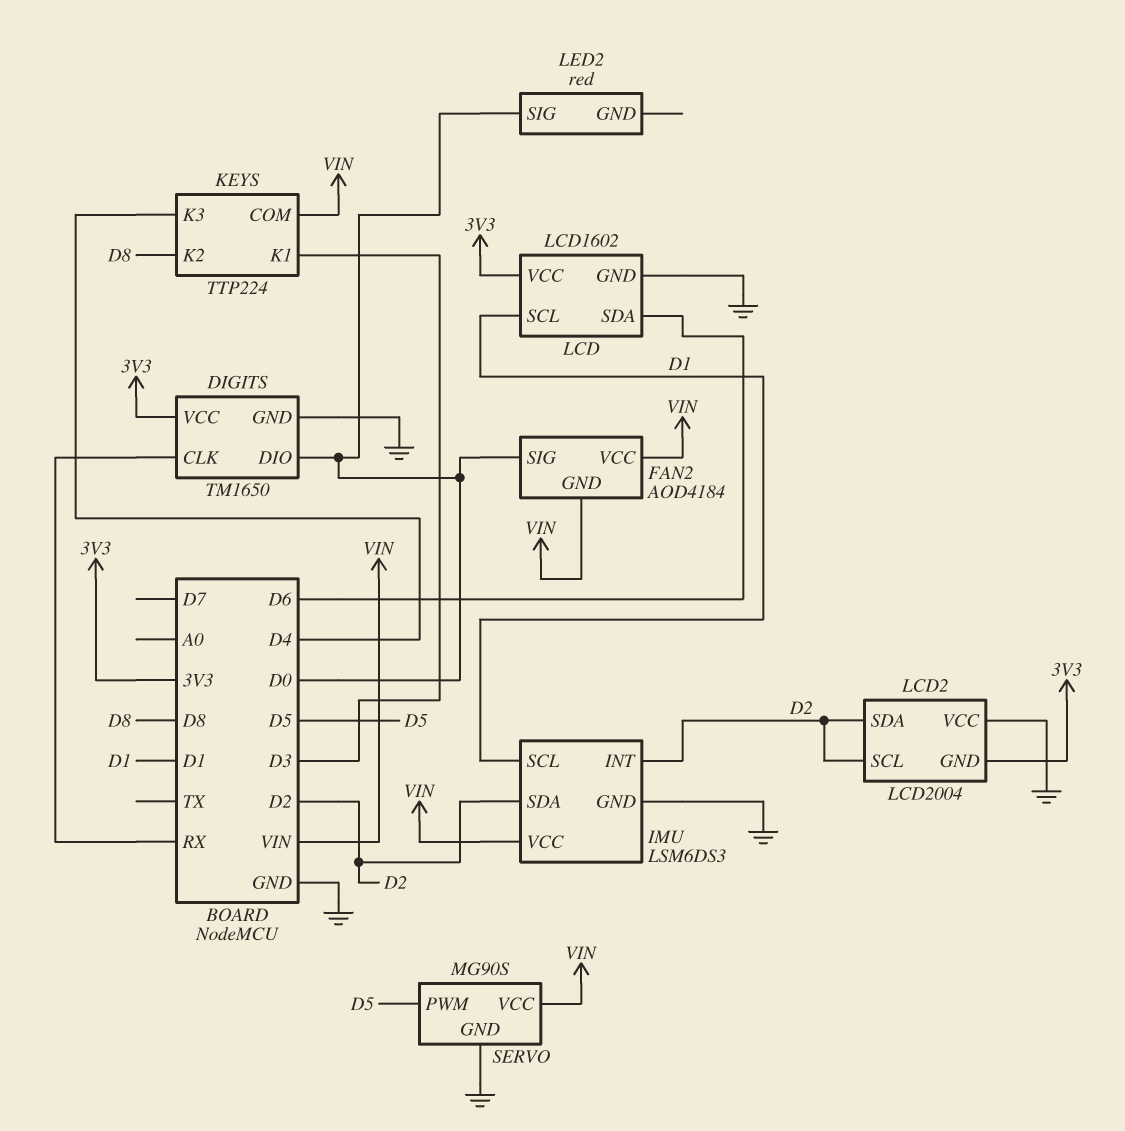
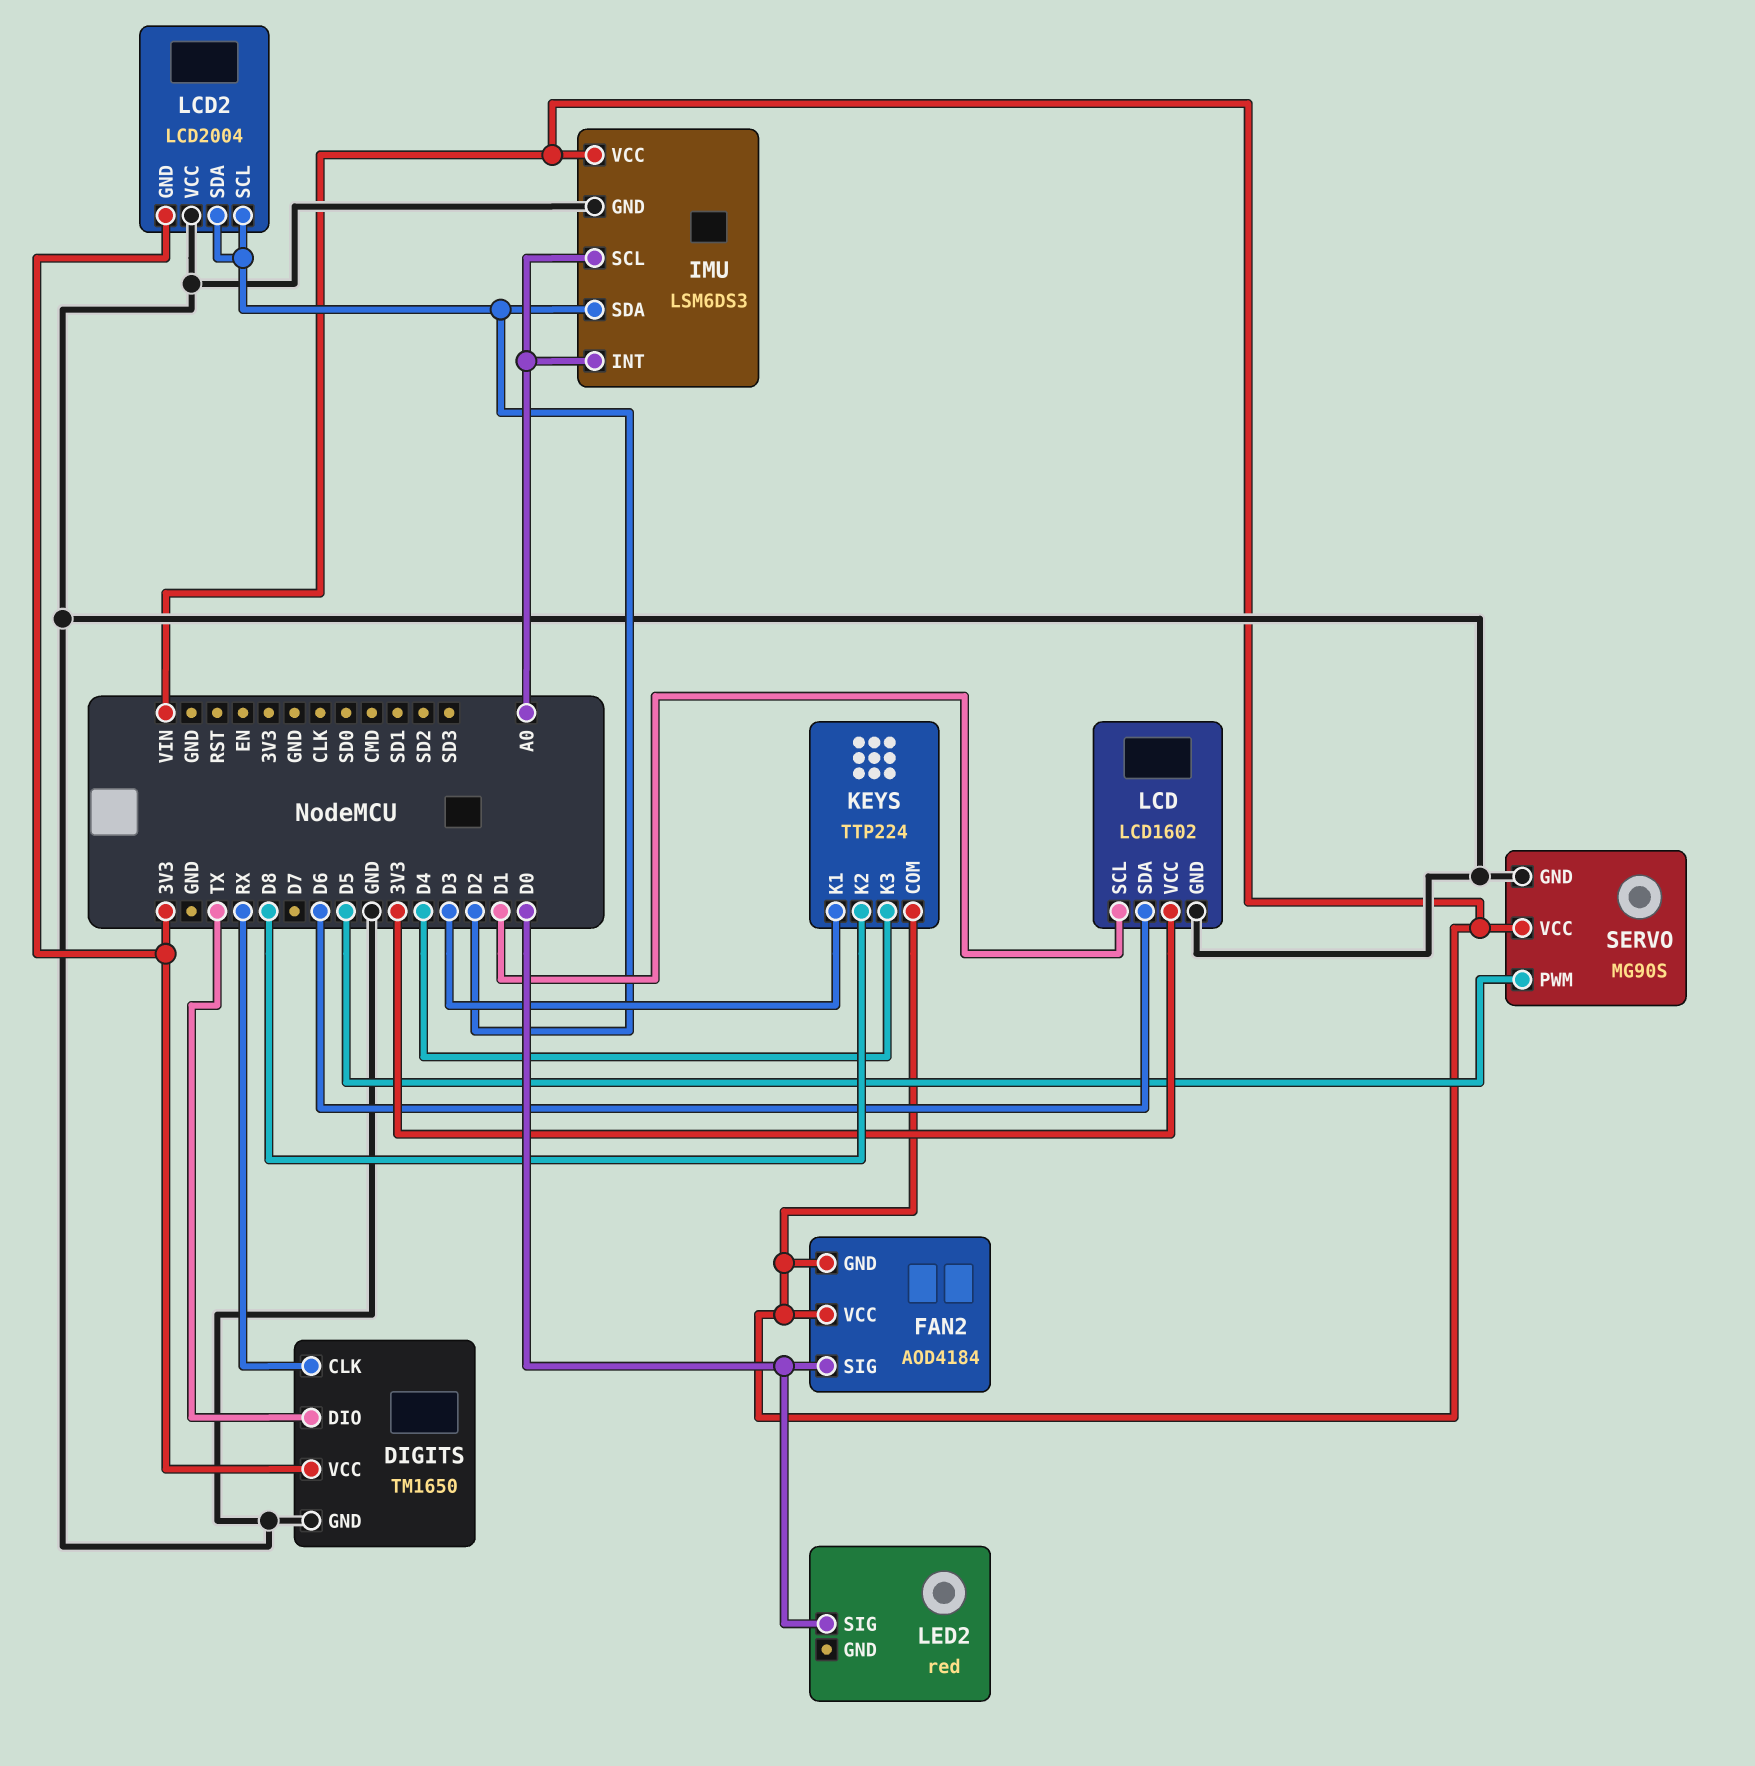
DIGITS pin DIO: D0 -> TX
IMU pin INT: D2 -> A0
IMU pin SCL: D1 -> A0

